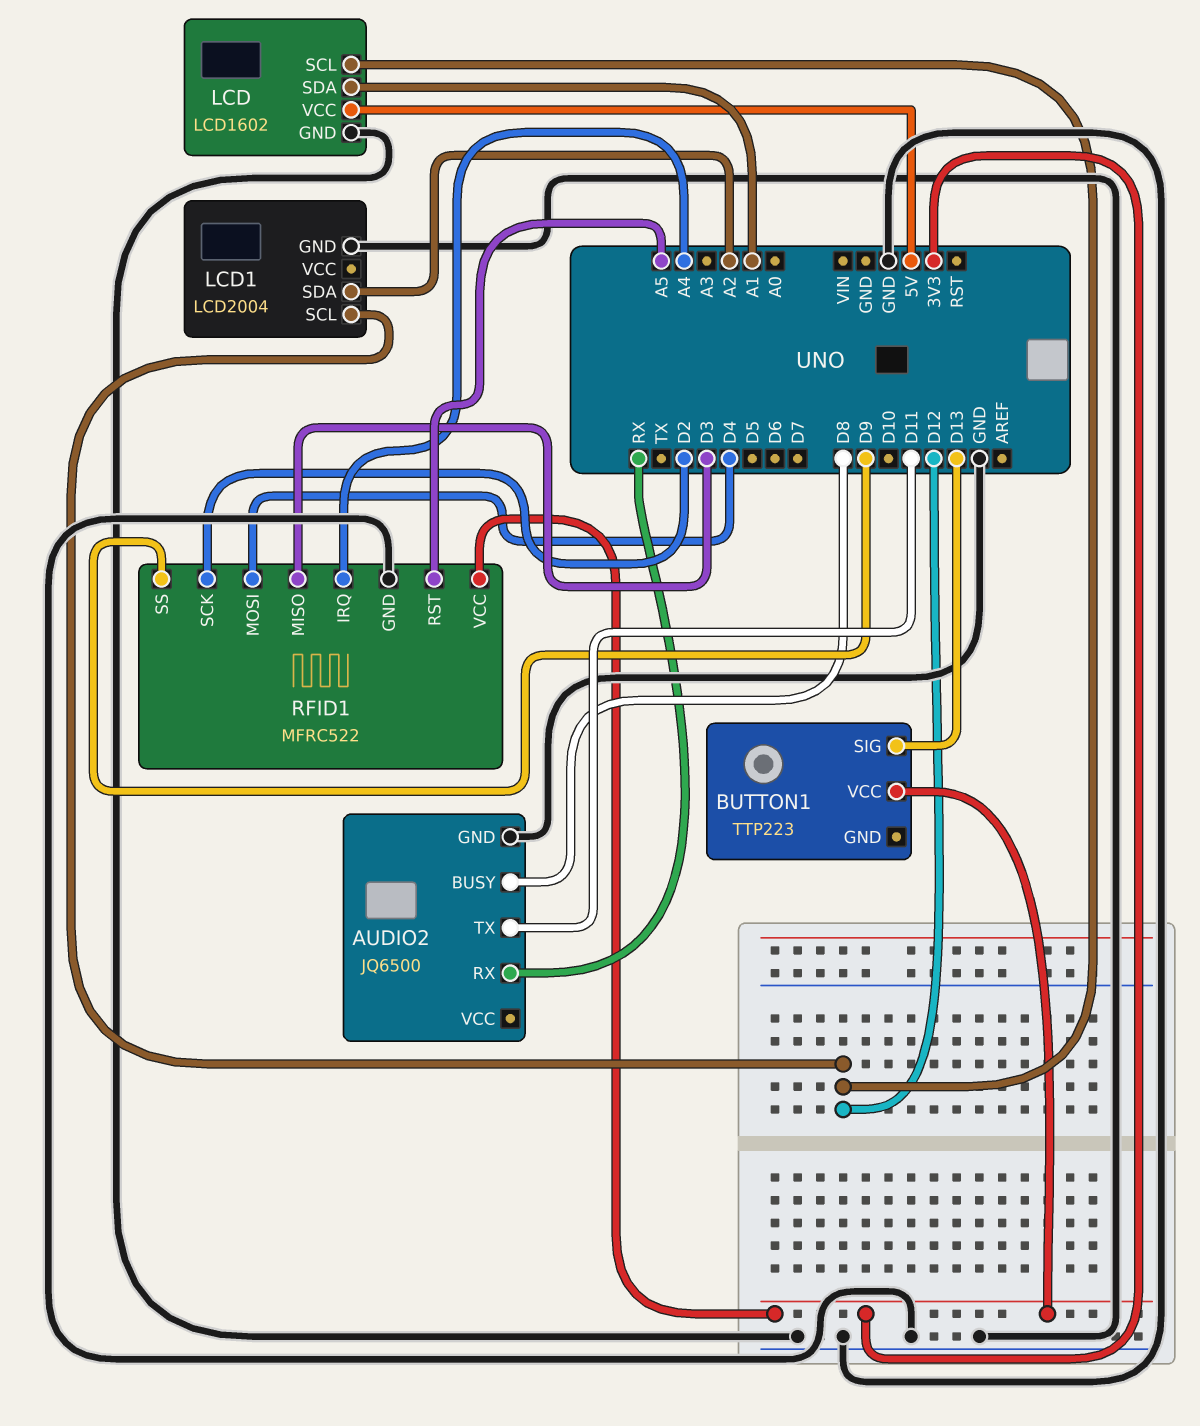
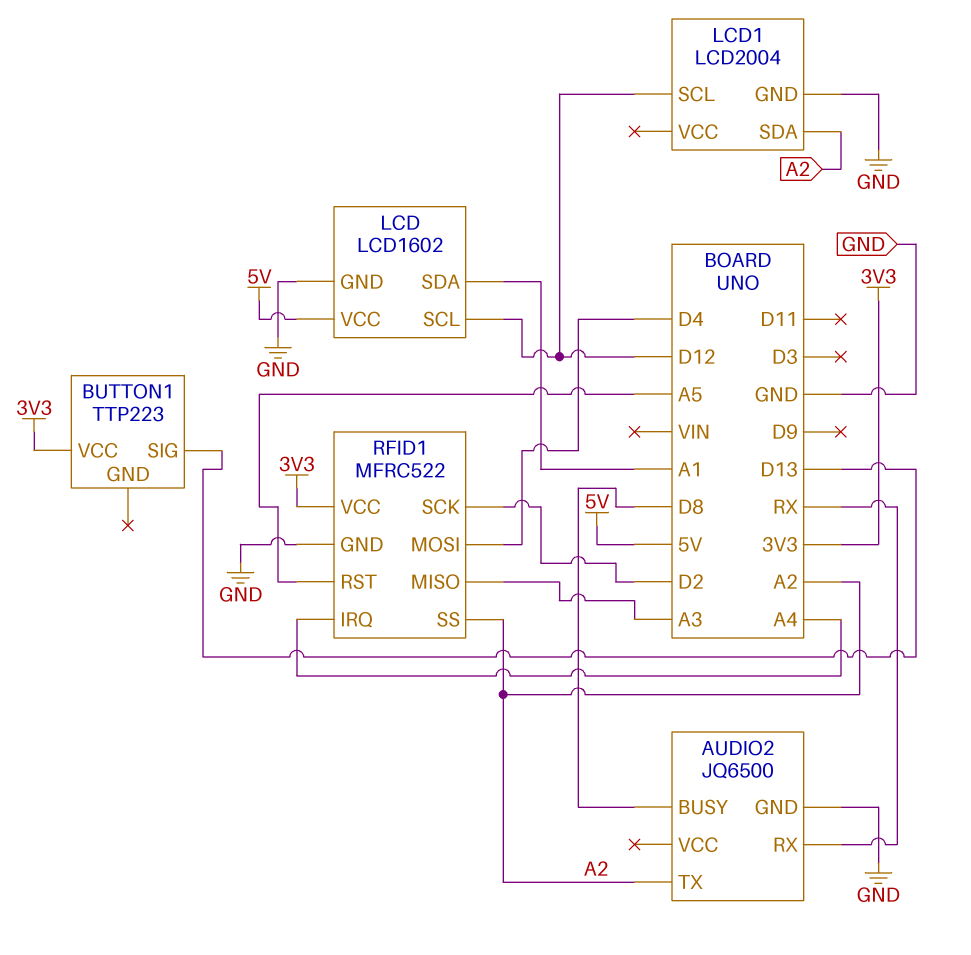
AUDIO2 pin TX: D11 -> A2
RFID1 pin MISO: D3 -> A3
RFID1 pin SS: D9 -> A2

